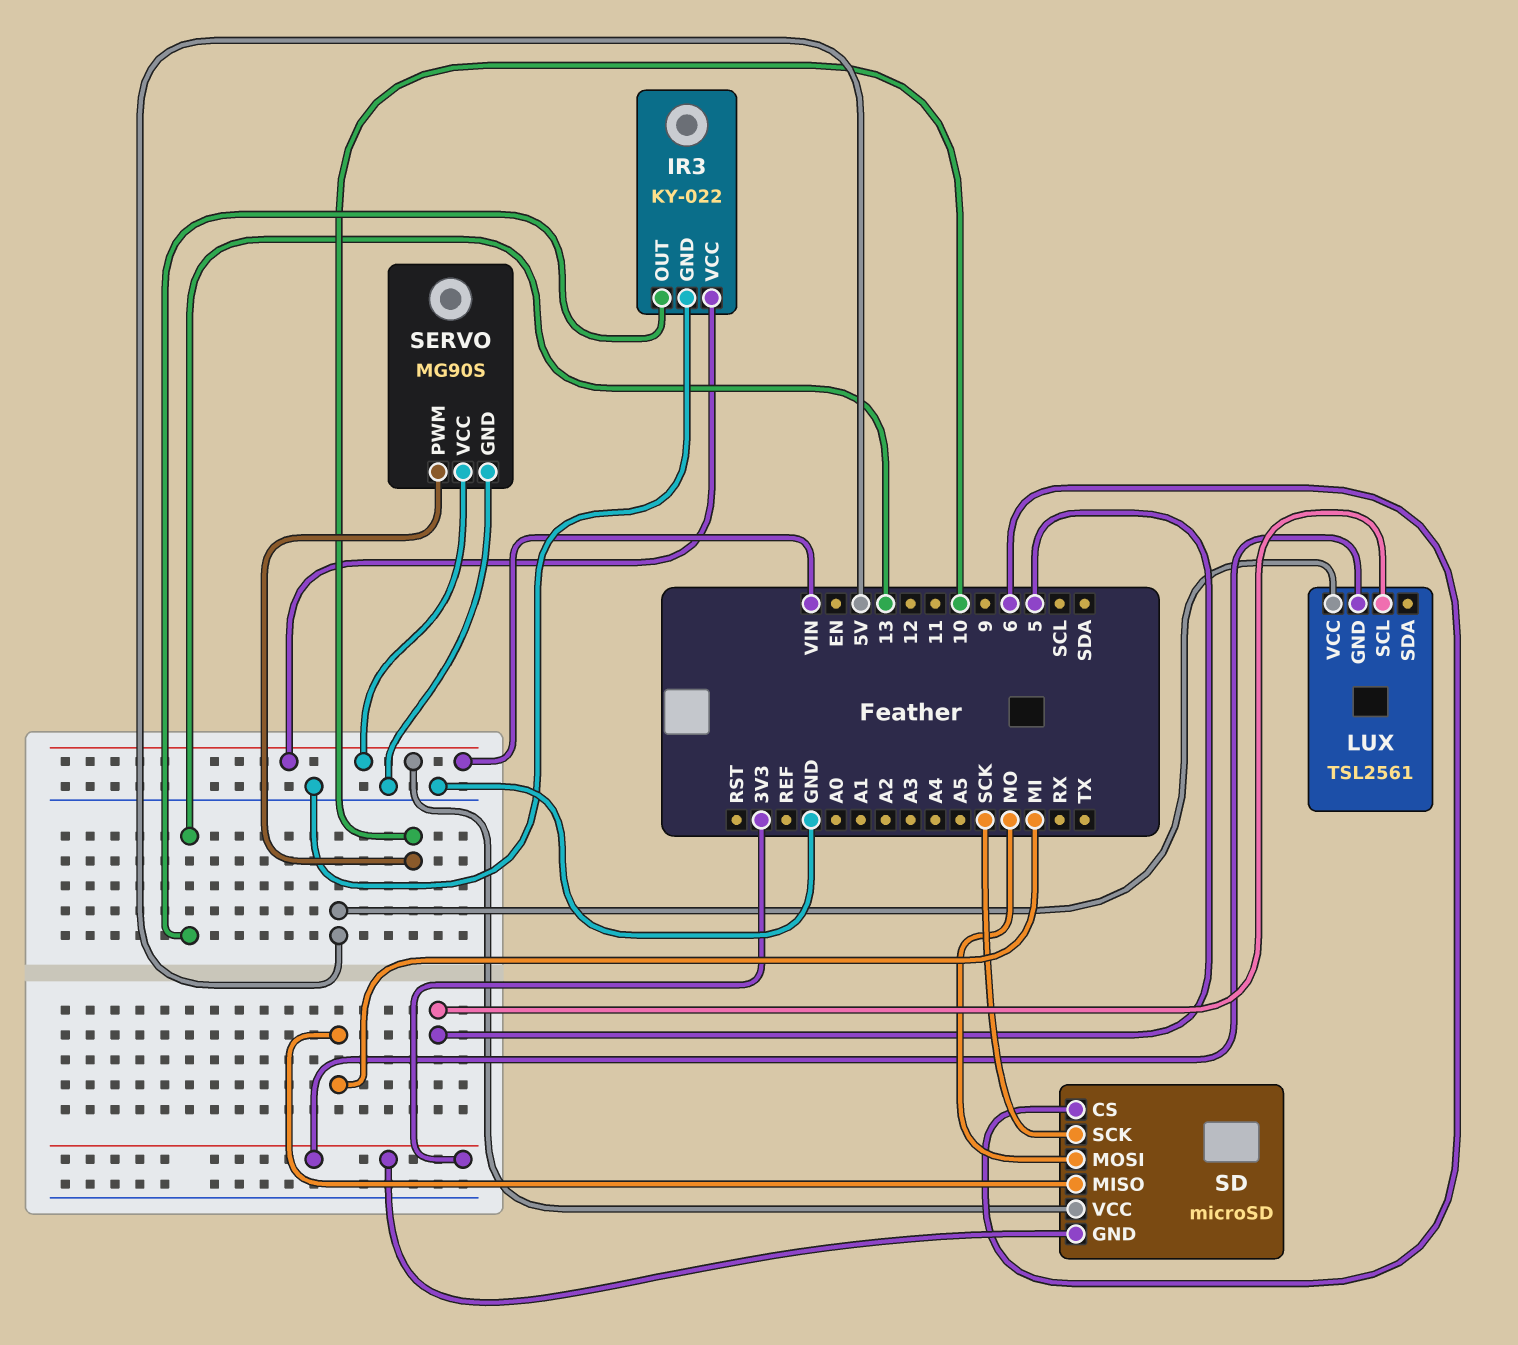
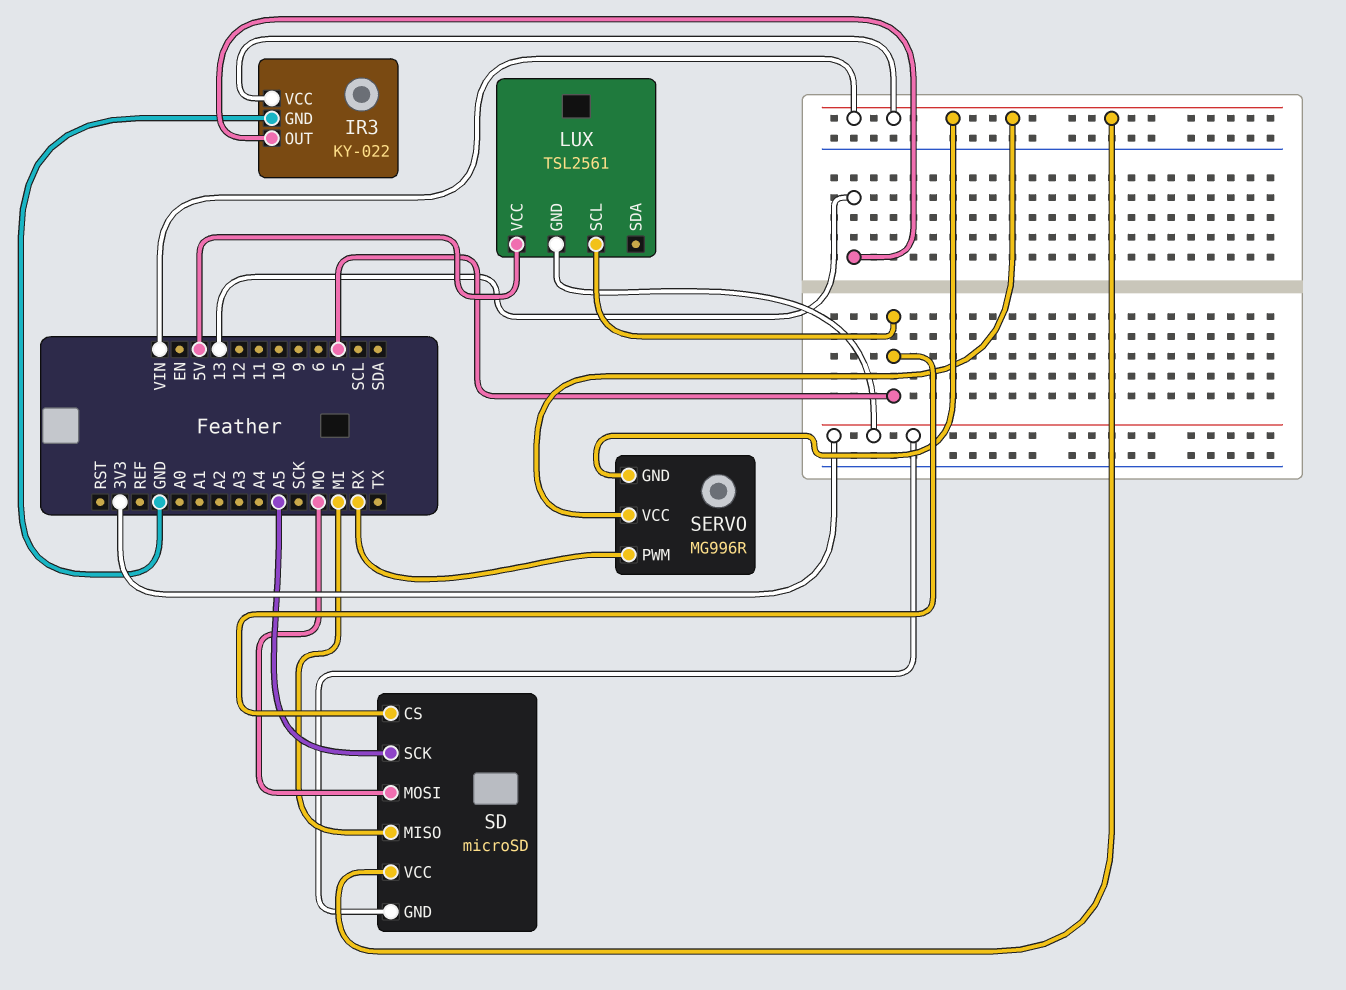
SD pin CS: 6 -> 5
SD pin SCK: SCK -> A5
SERVO: MG90S -> MG996R
SERVO pin GND: GND -> VIN
SERVO pin PWM: 10 -> RX

